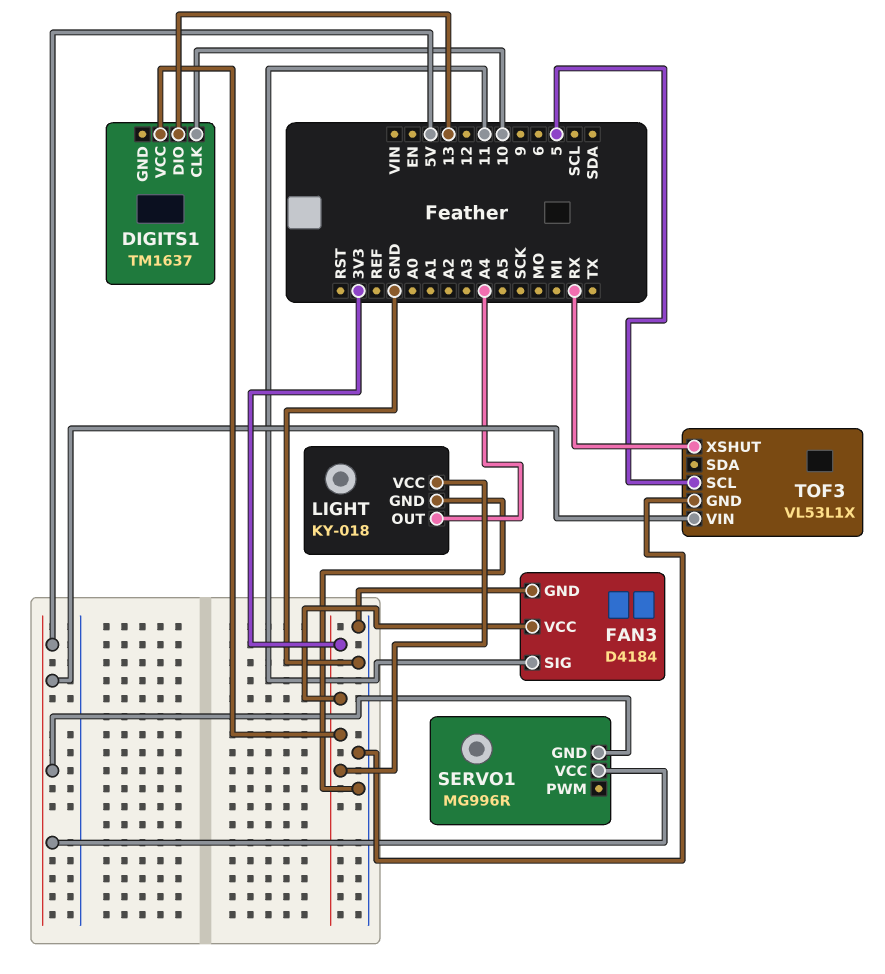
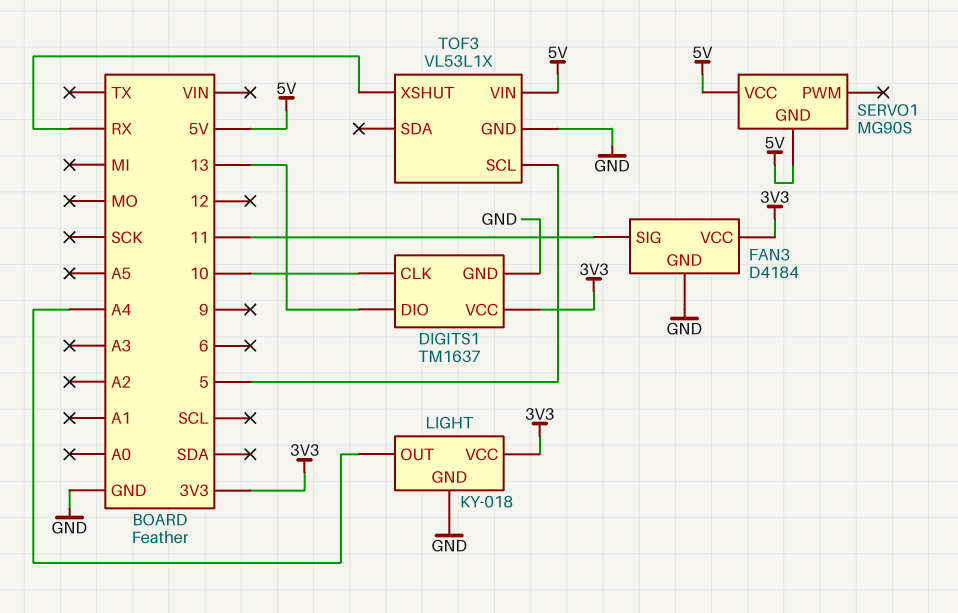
DIGITS1 pin GND: none -> GND
SERVO1: MG996R -> MG90S

